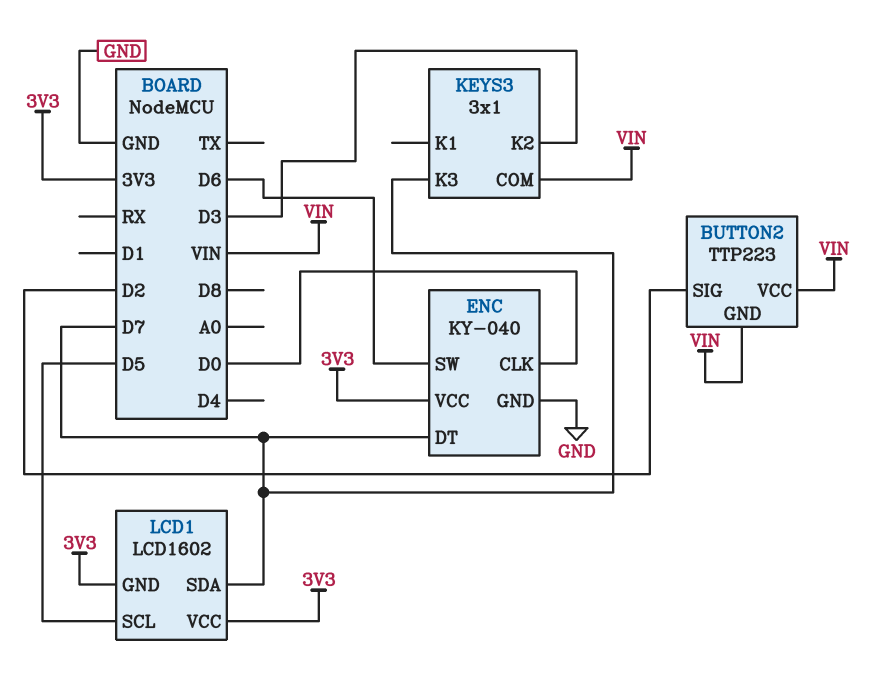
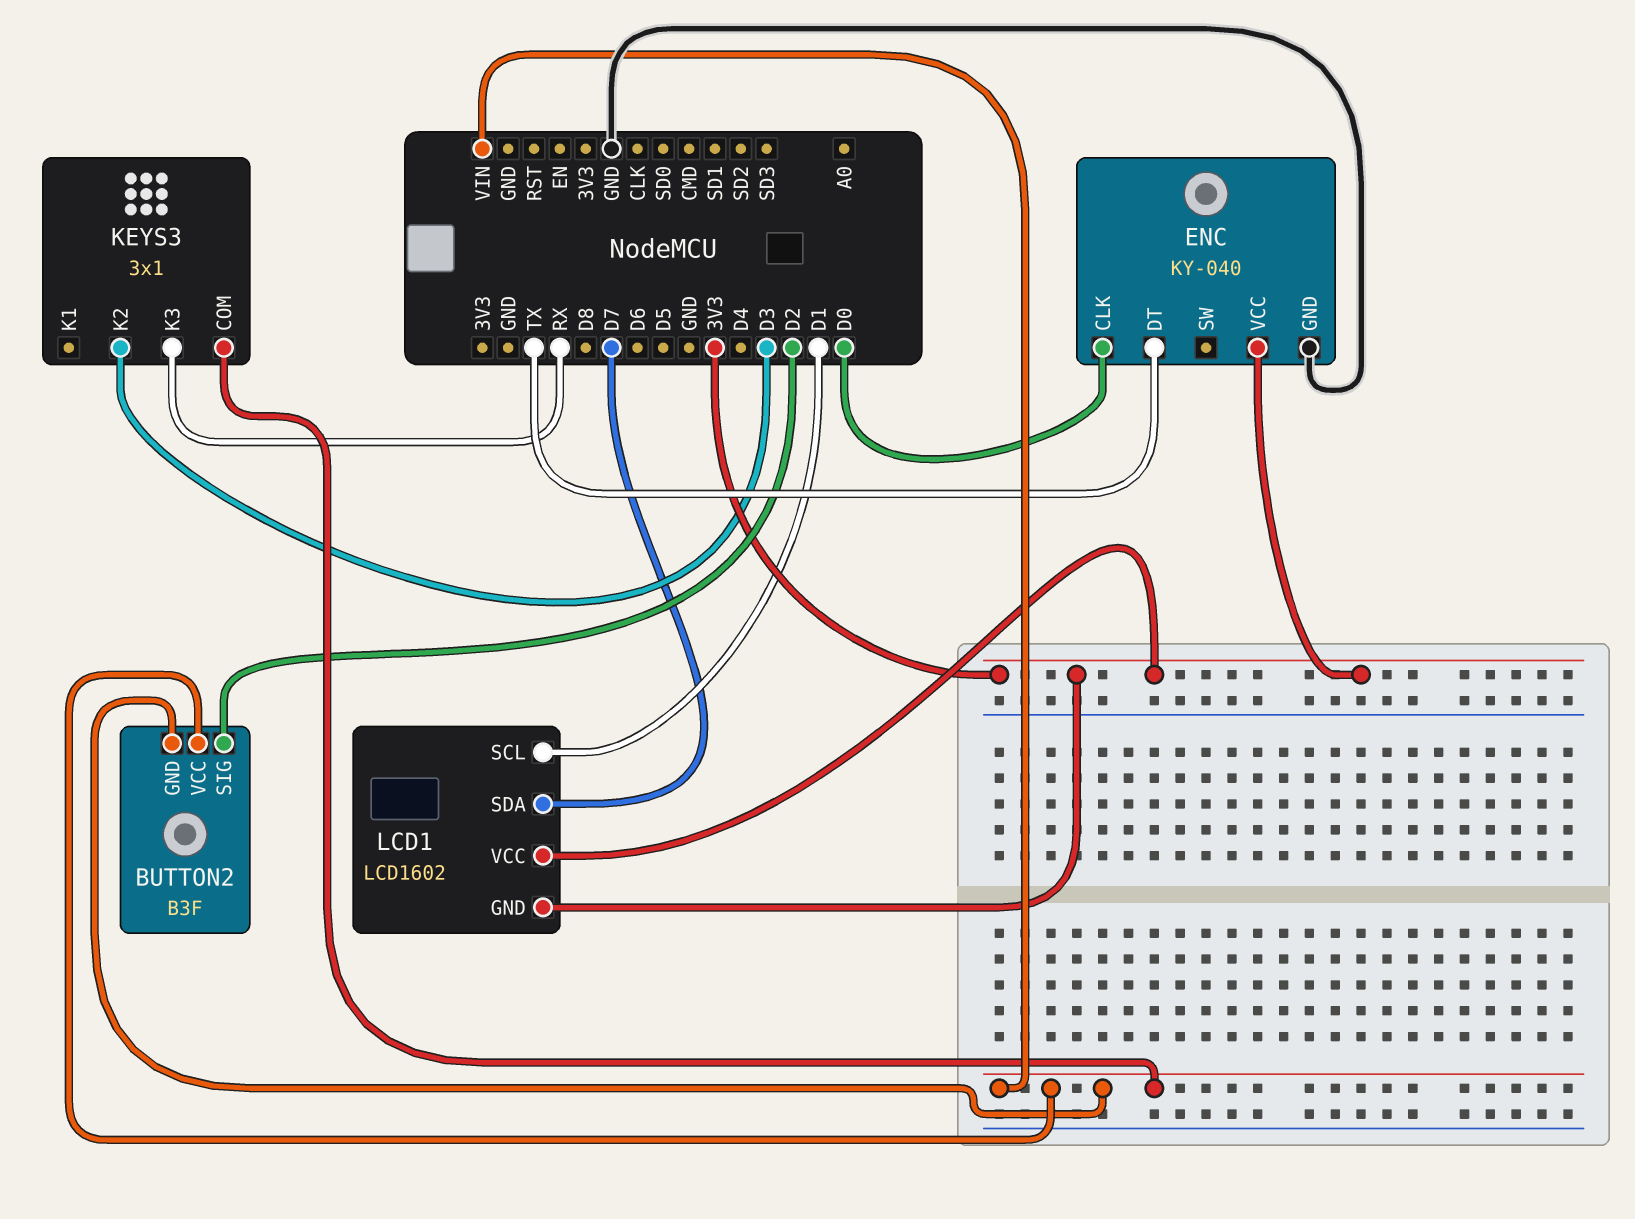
BUTTON2: TTP223 -> B3F
ENC pin DT: D7 -> TX
ENC pin SW: D6 -> none
KEYS3 pin K3: D7 -> RX
LCD1 pin SCL: D5 -> D1

